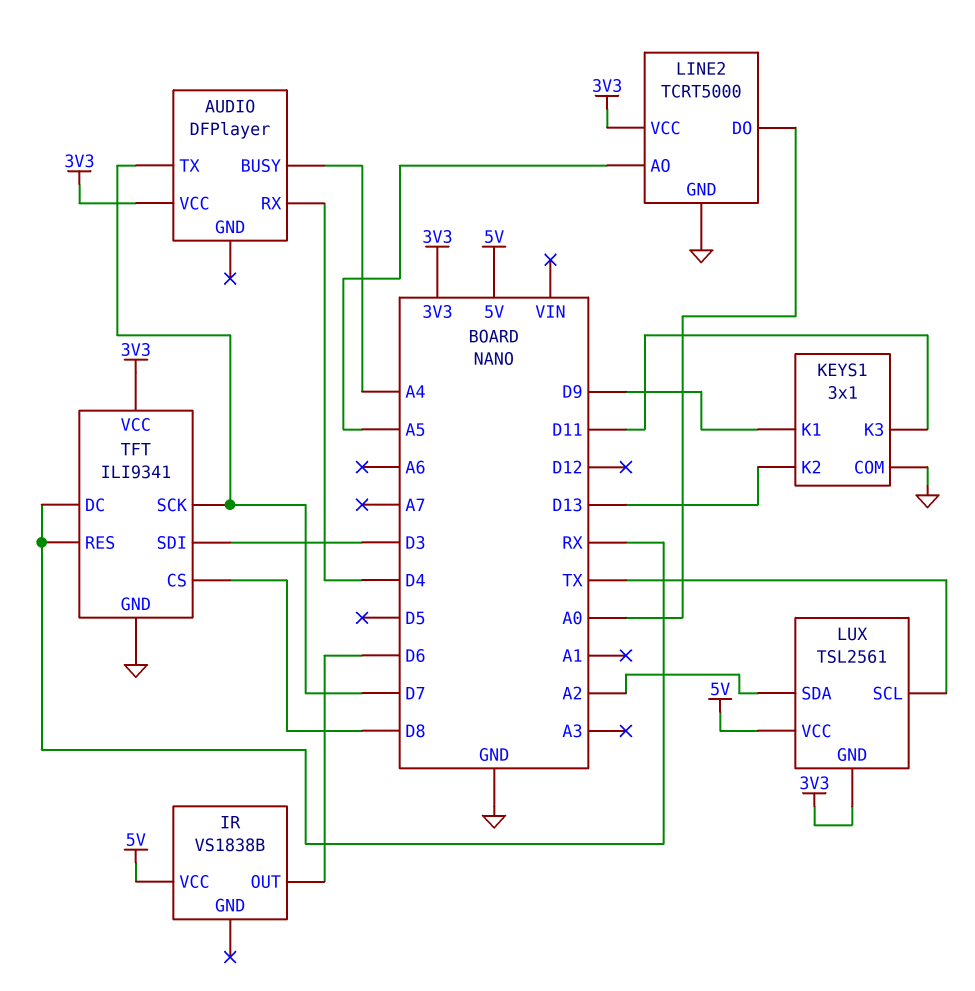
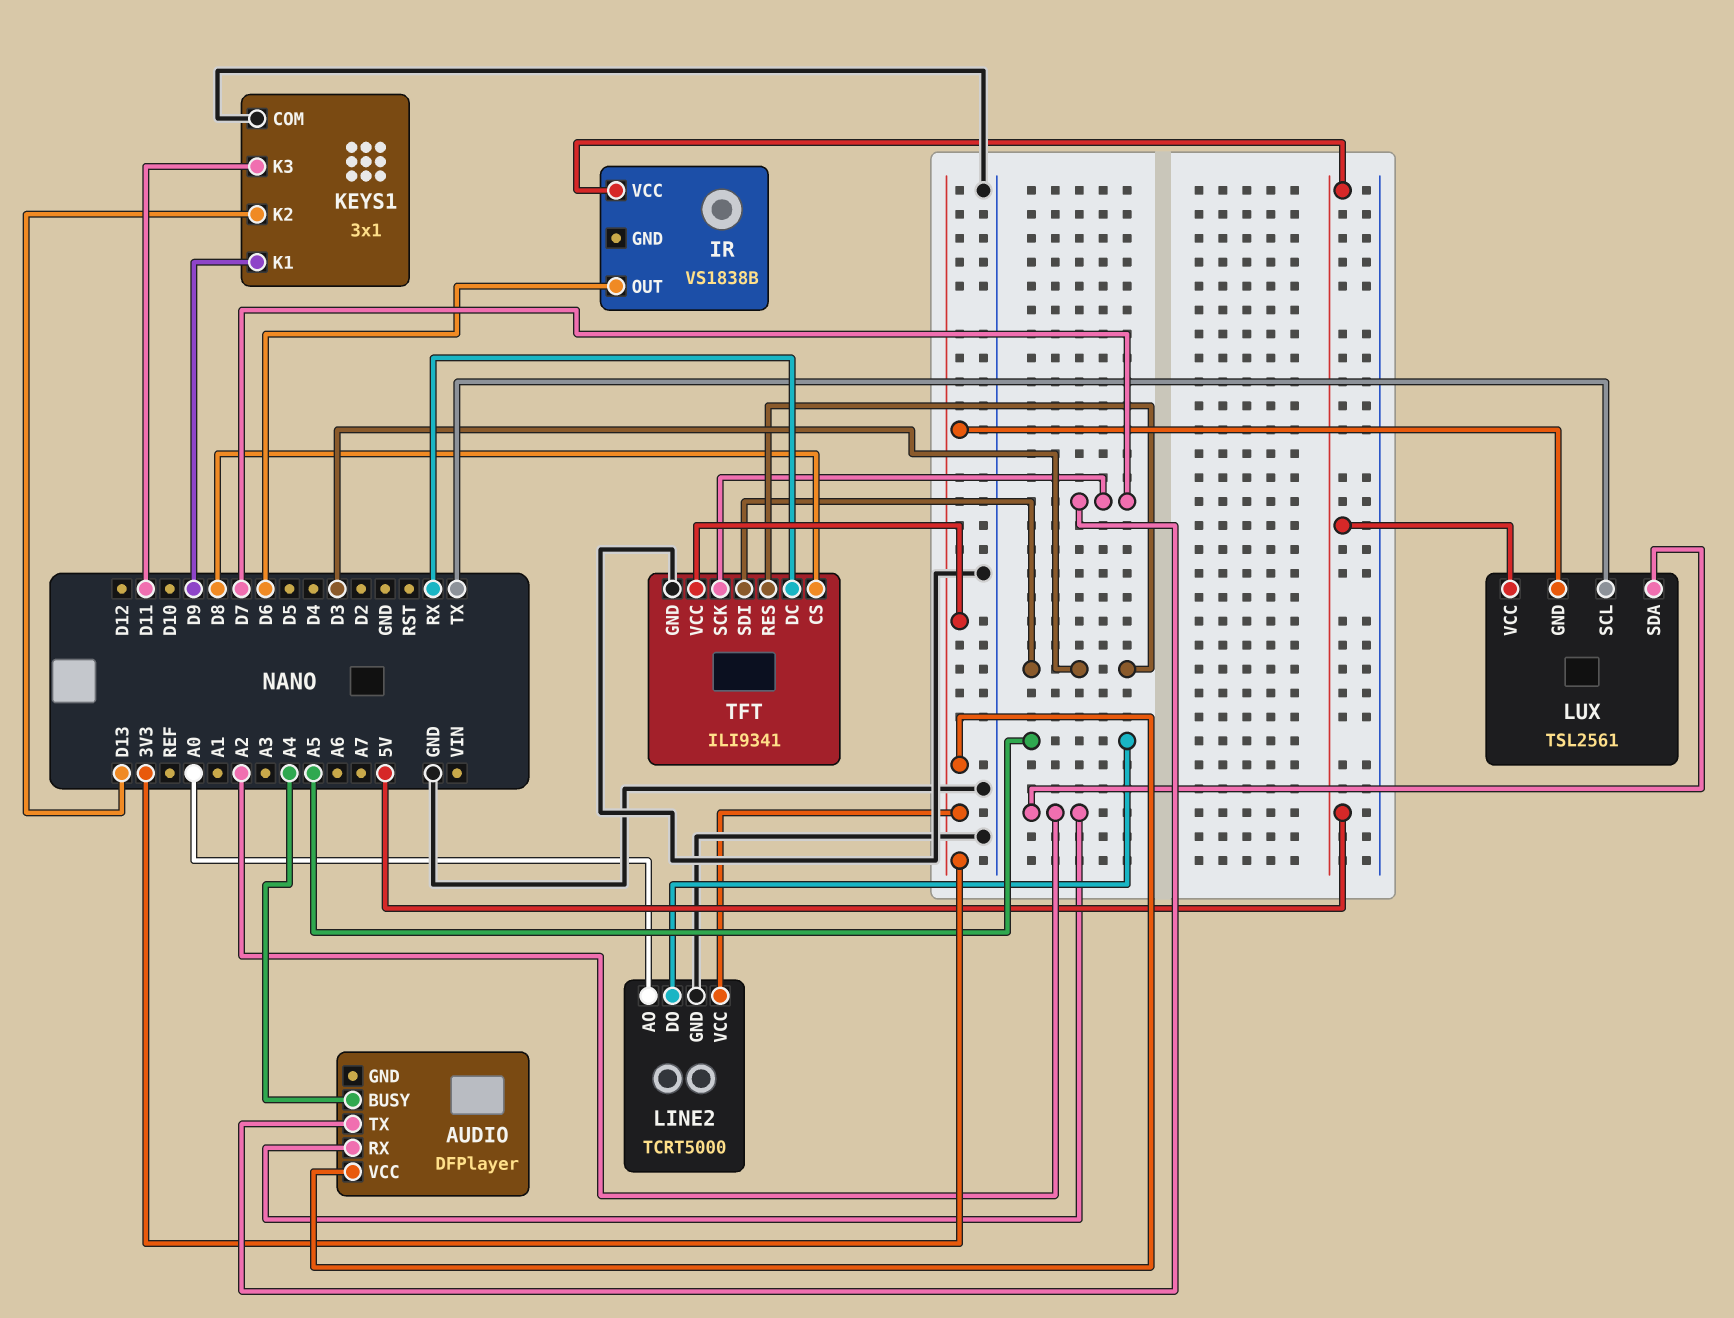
AUDIO pin RX: D4 -> A2
LINE2 pin AO: A5 -> A0
LINE2 pin DO: A0 -> A5
TFT pin RES: RX -> D3

